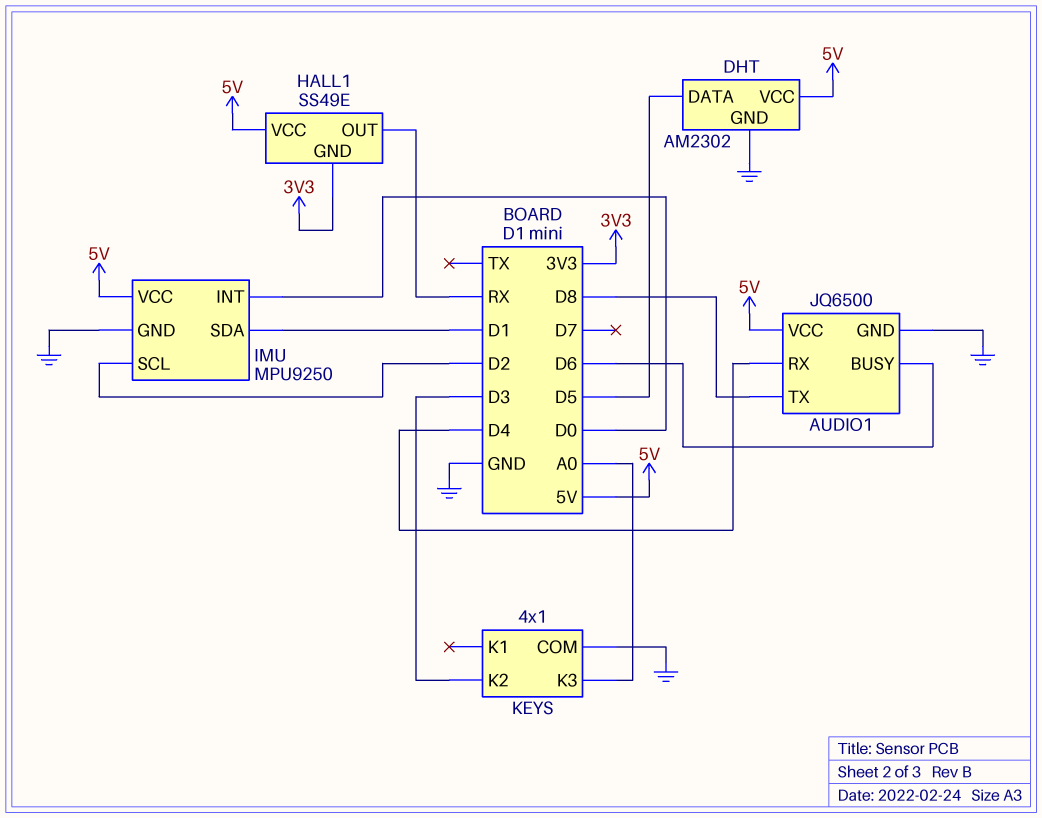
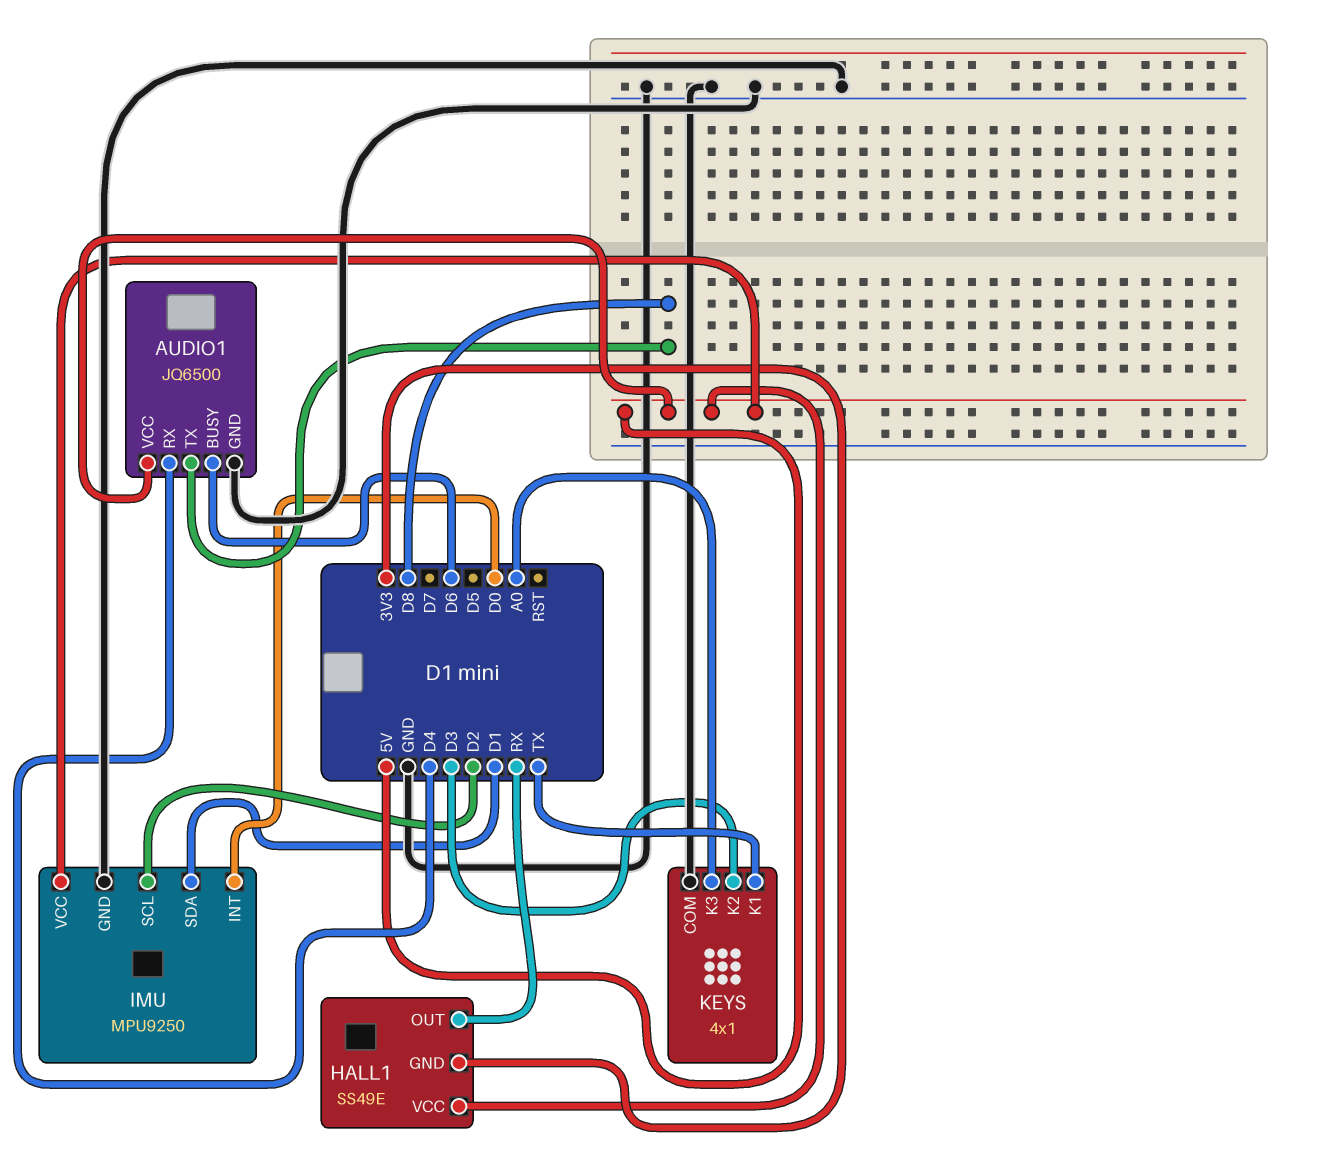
DHT: AM2302 -> none
DHT pin DATA: D5 -> none
DHT pin GND: GND -> none
DHT pin VCC: 5V -> none
KEYS pin K1: none -> TX

